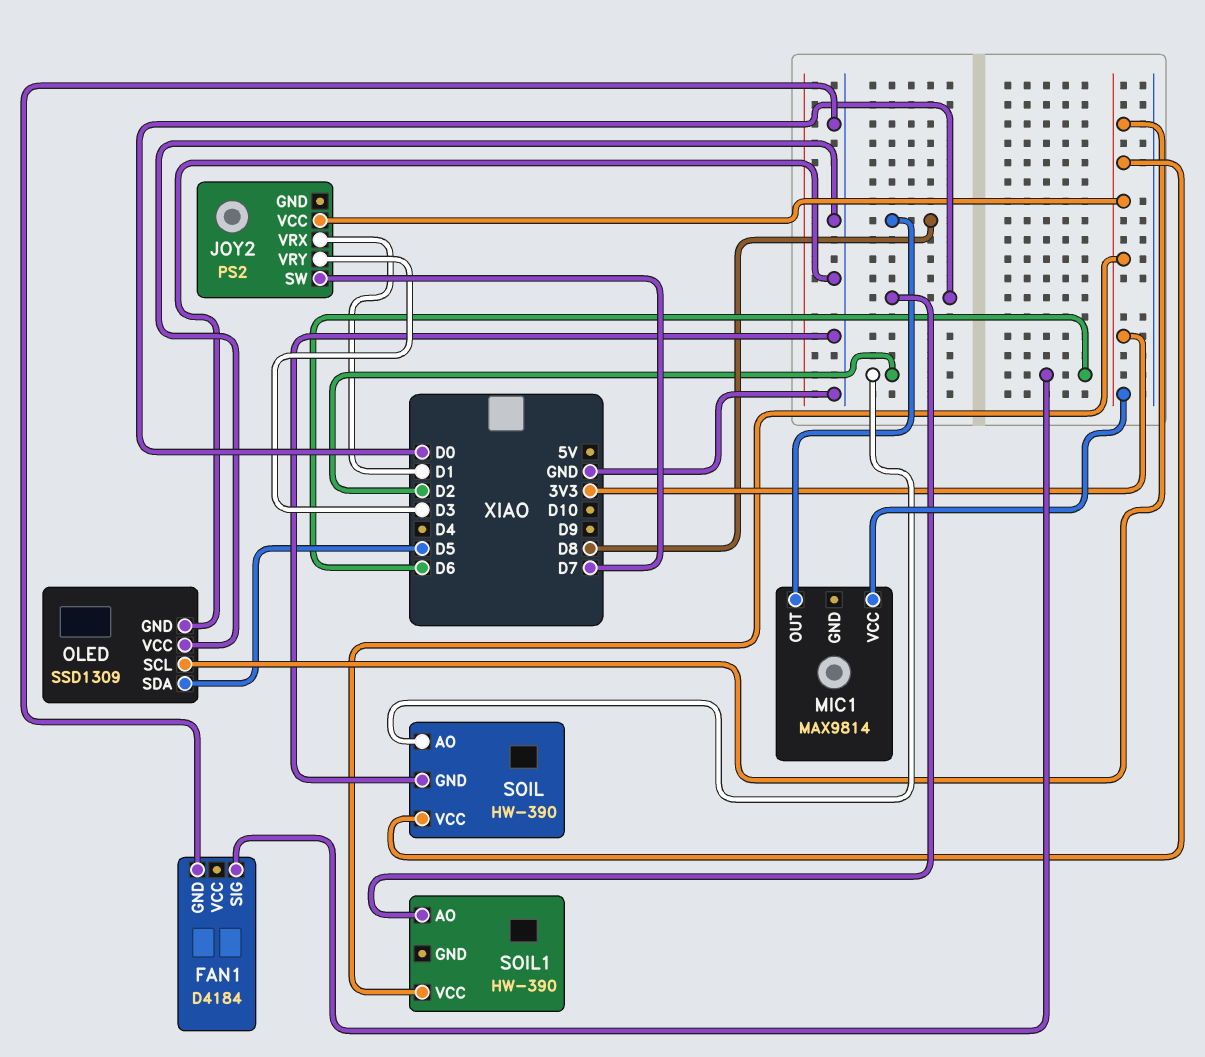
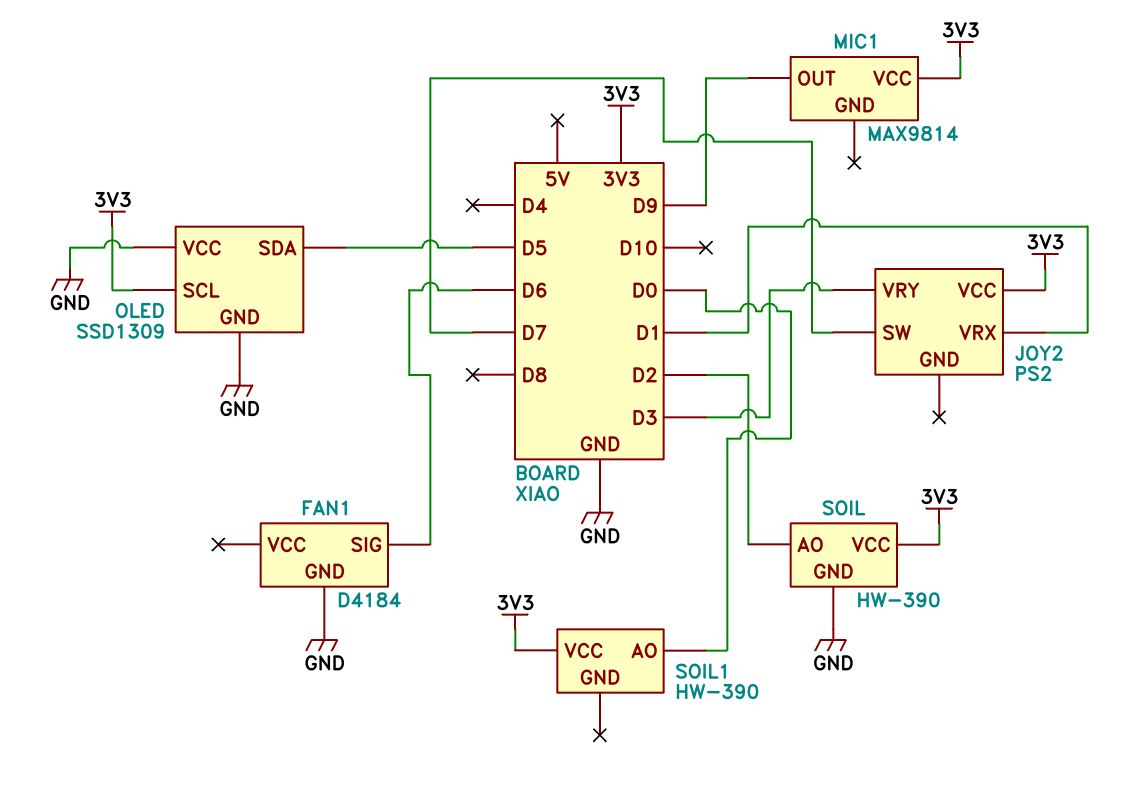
MIC1 pin OUT: D8 -> D9

